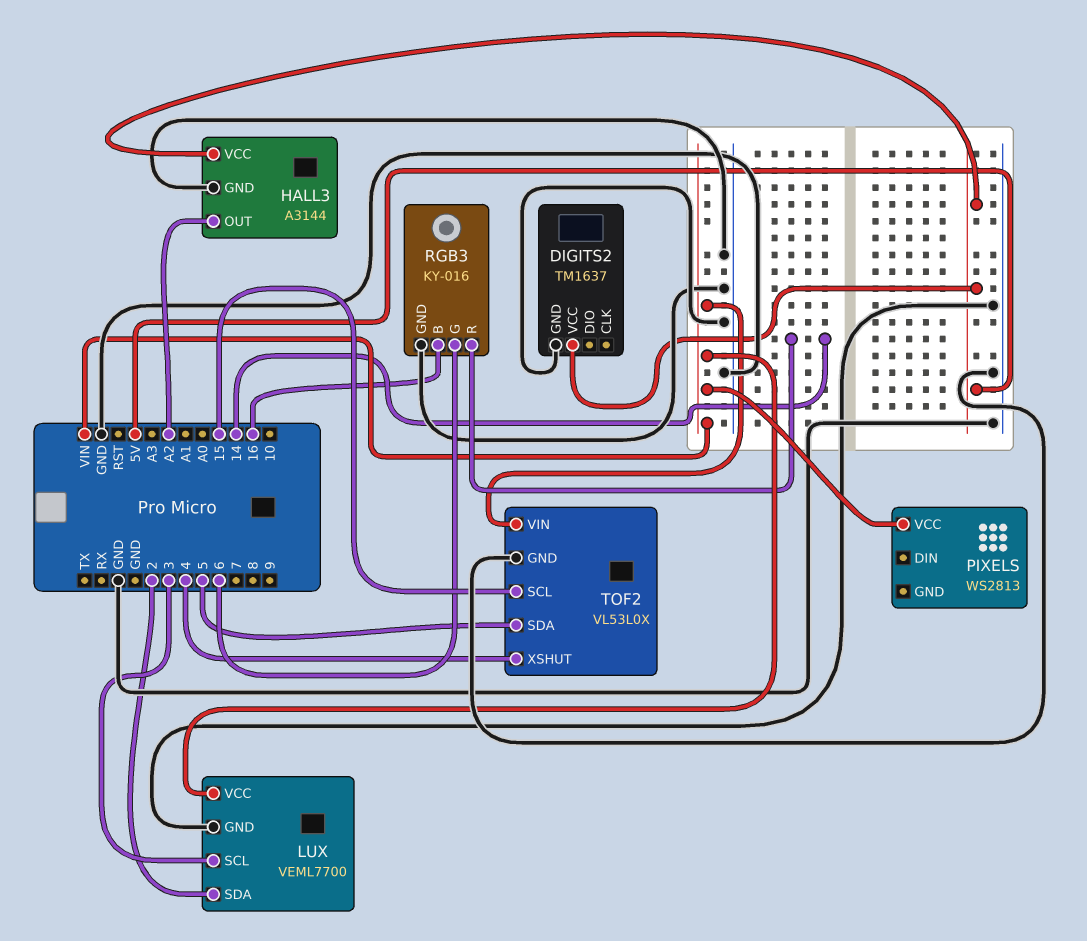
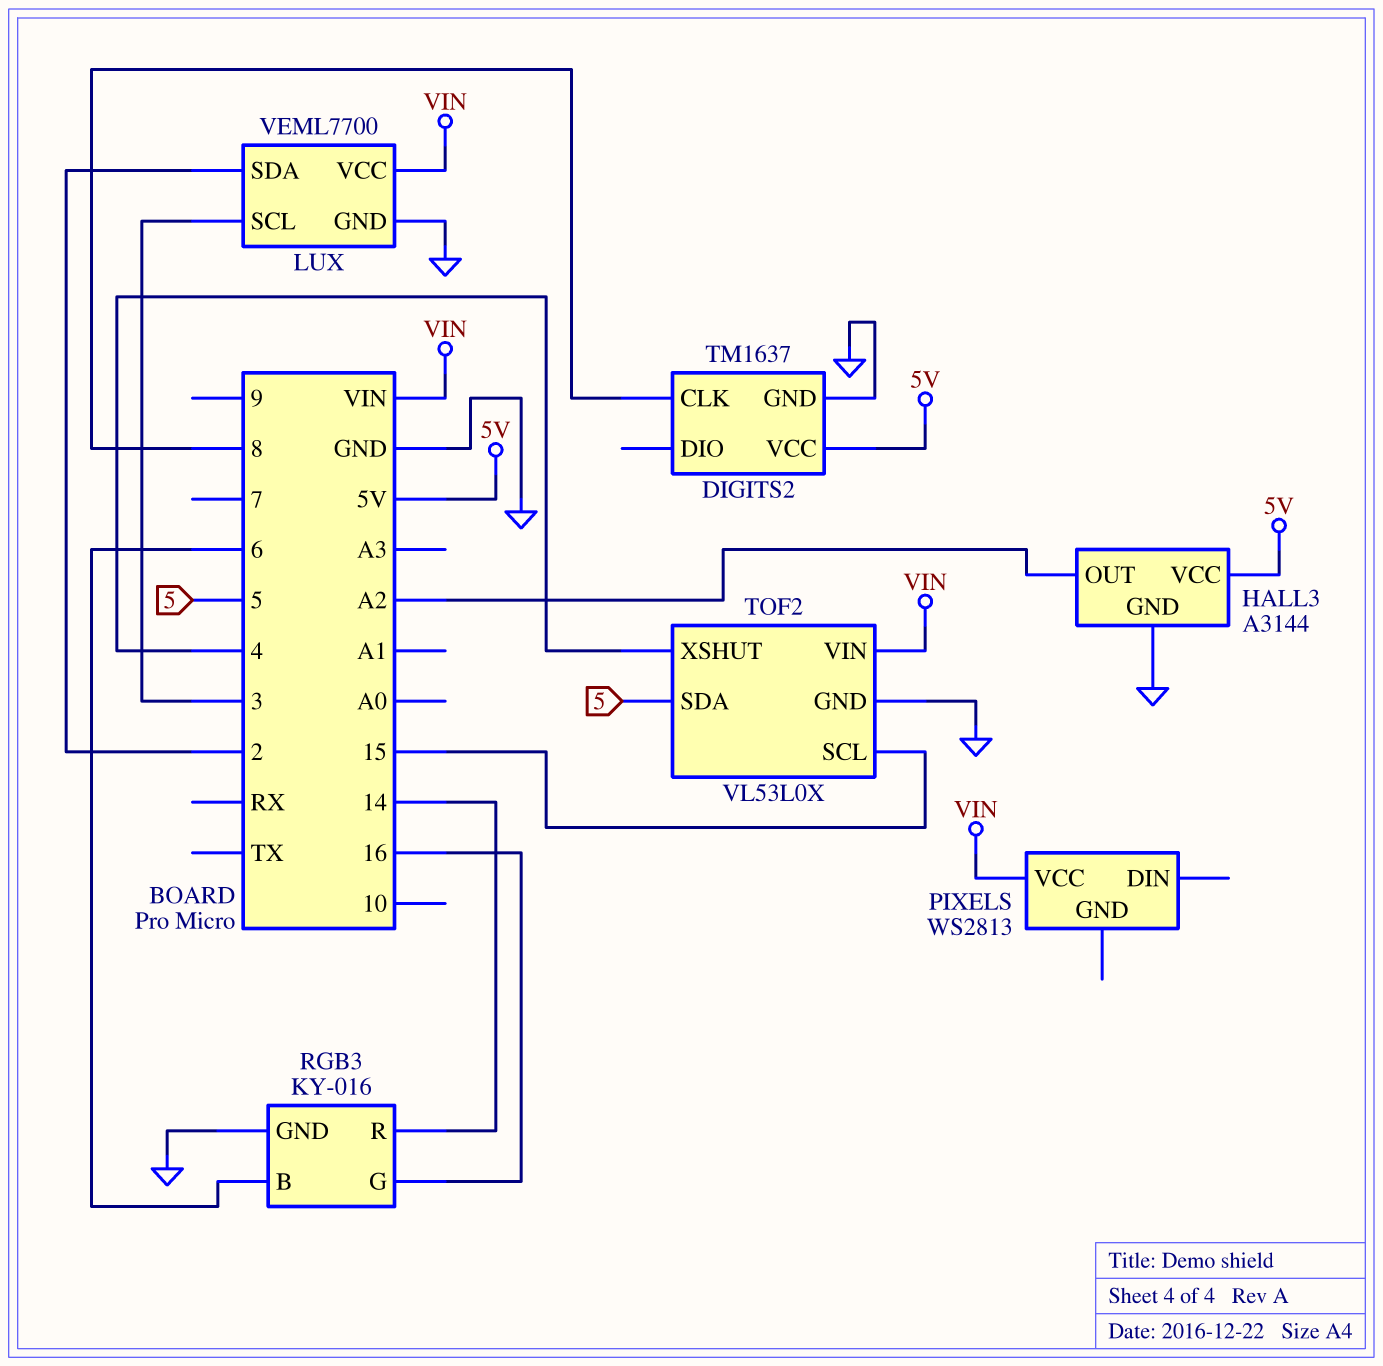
DIGITS2 pin CLK: none -> 8
RGB3 pin B: 16 -> 6
RGB3 pin G: 6 -> 16

